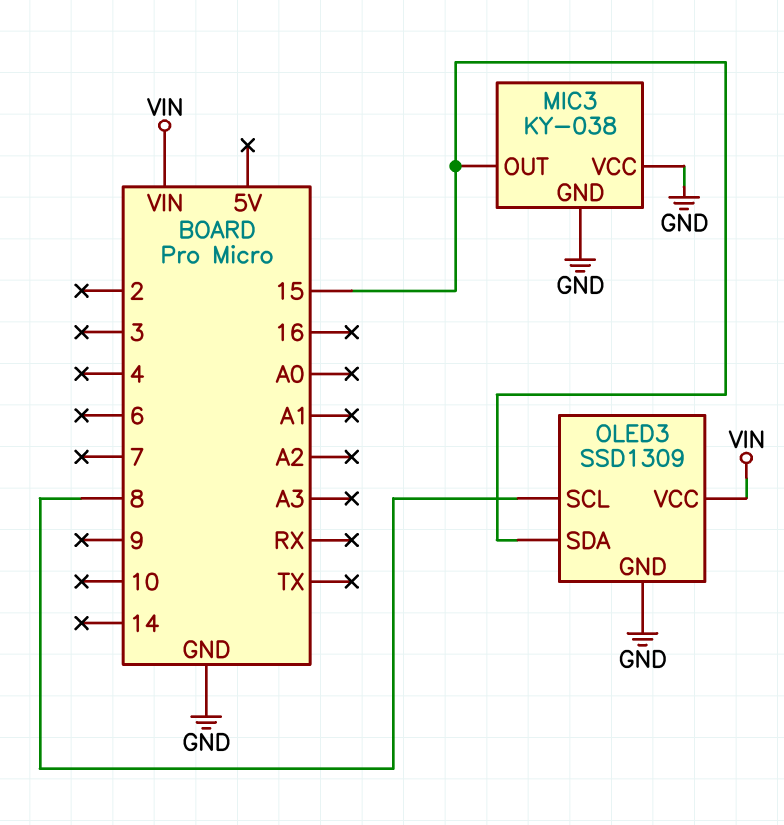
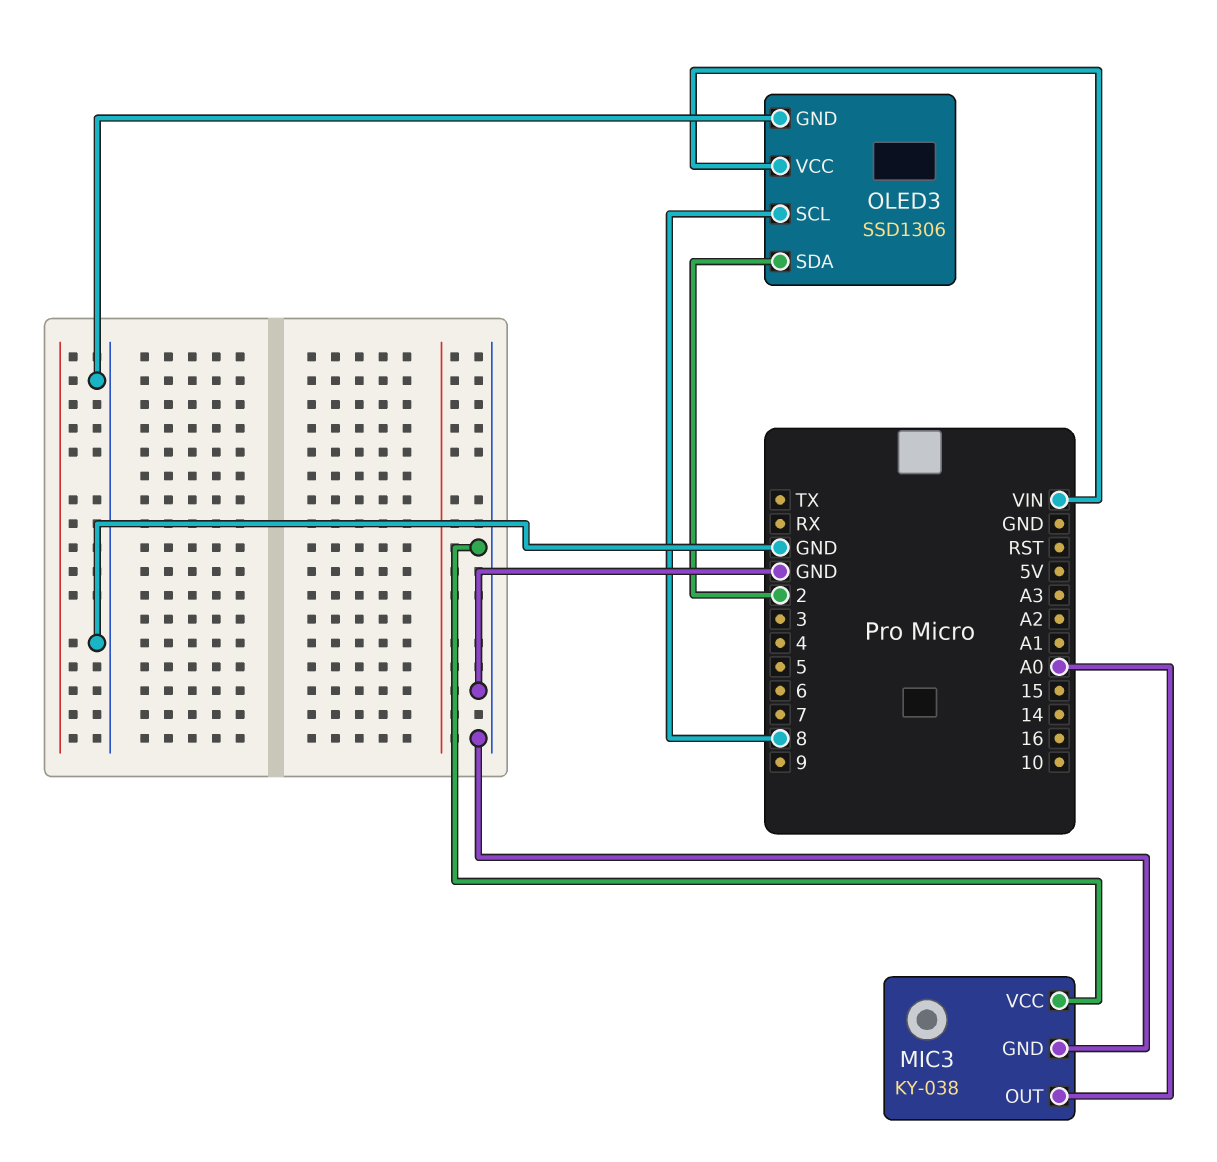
MIC3 pin OUT: 15 -> A0
OLED3: SSD1309 -> SSD1306
OLED3 pin SDA: 15 -> 2

